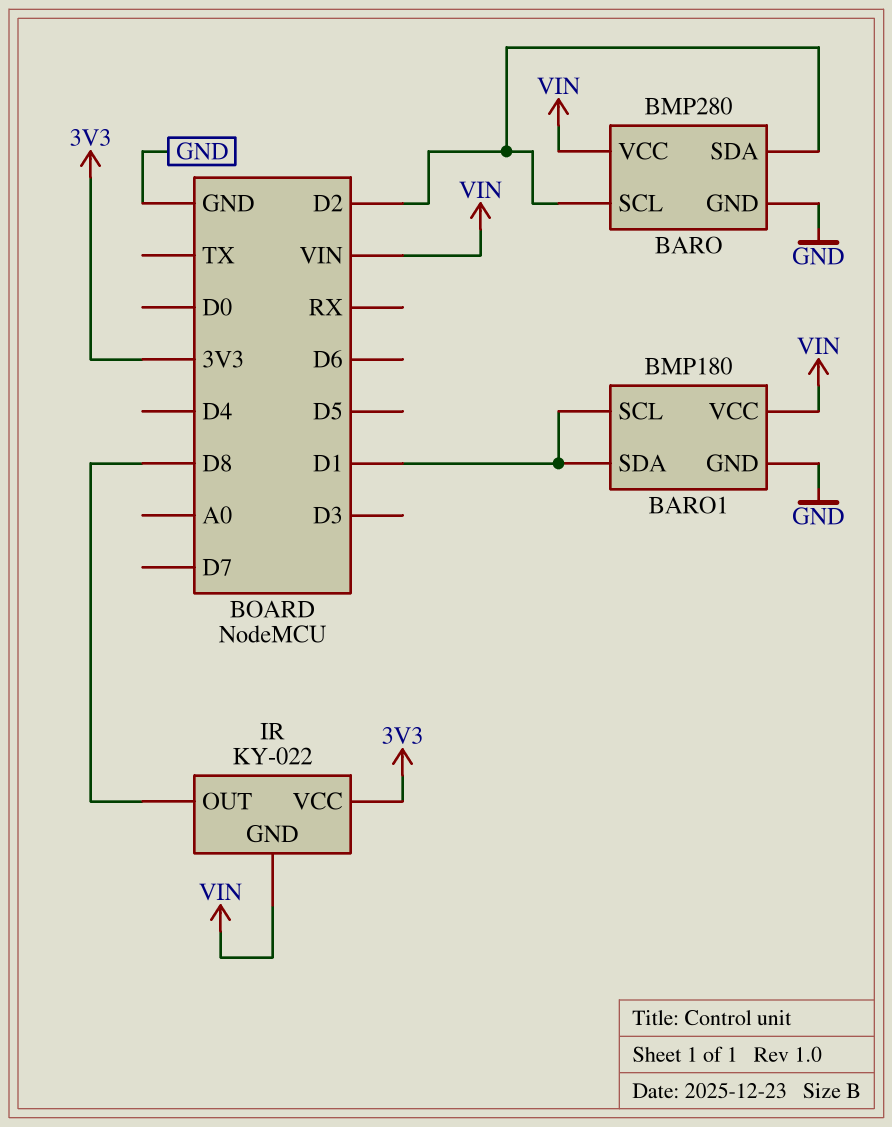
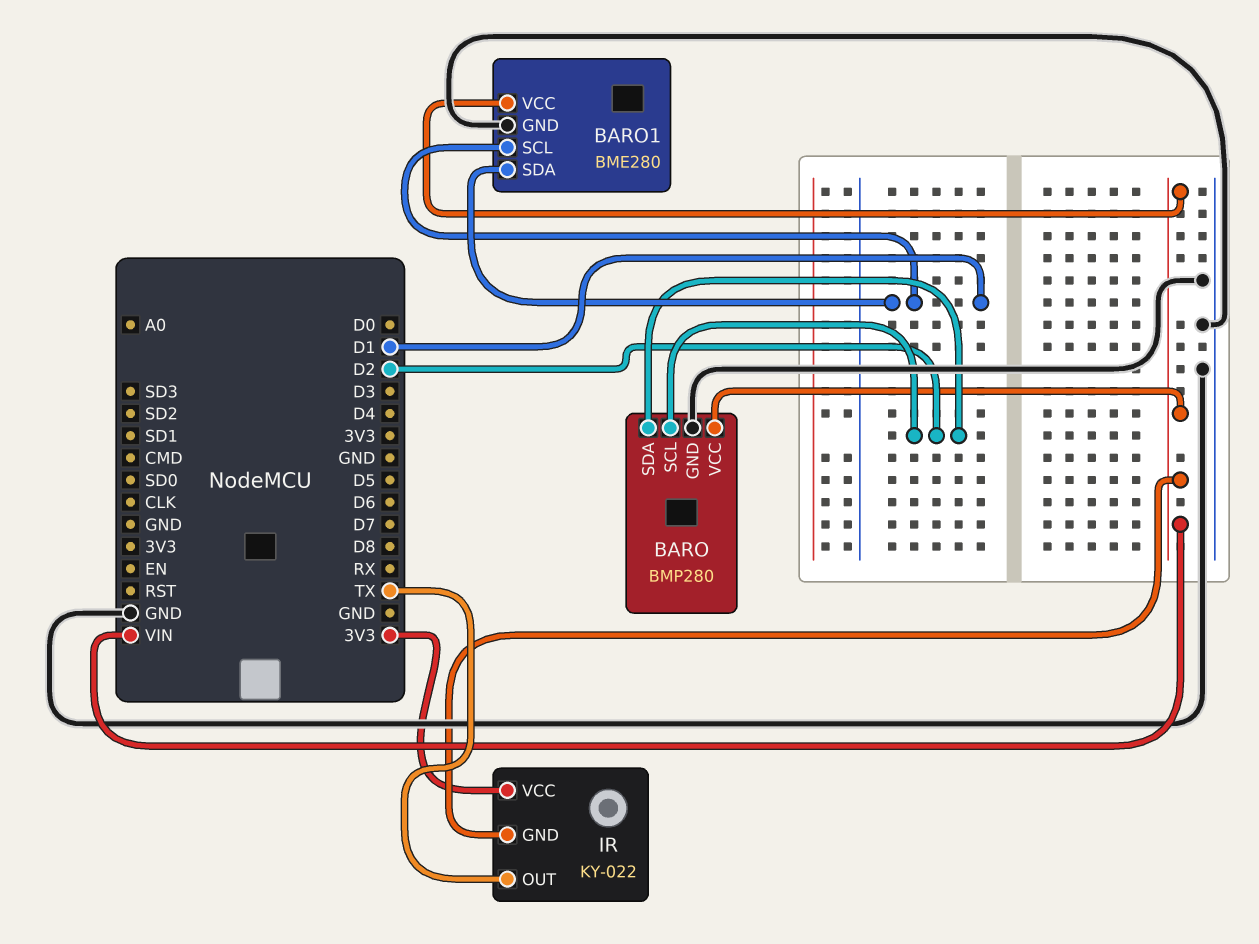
BARO1: BMP180 -> BME280
IR pin OUT: D8 -> TX

